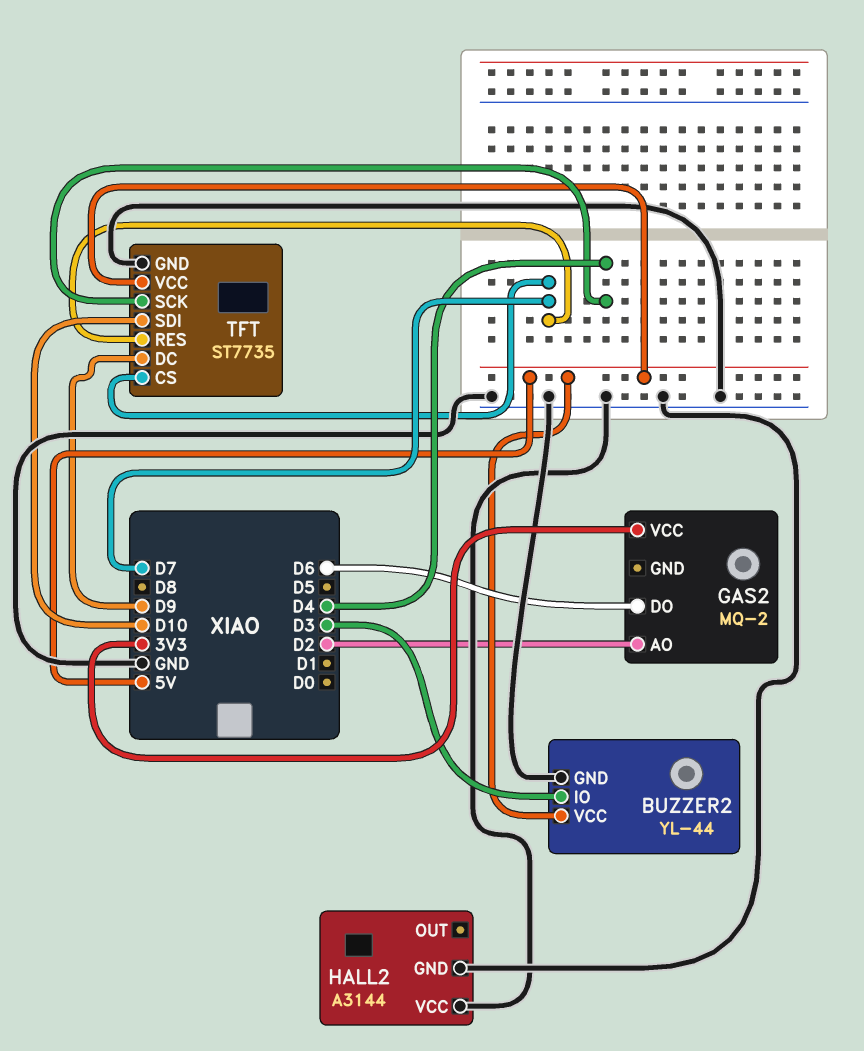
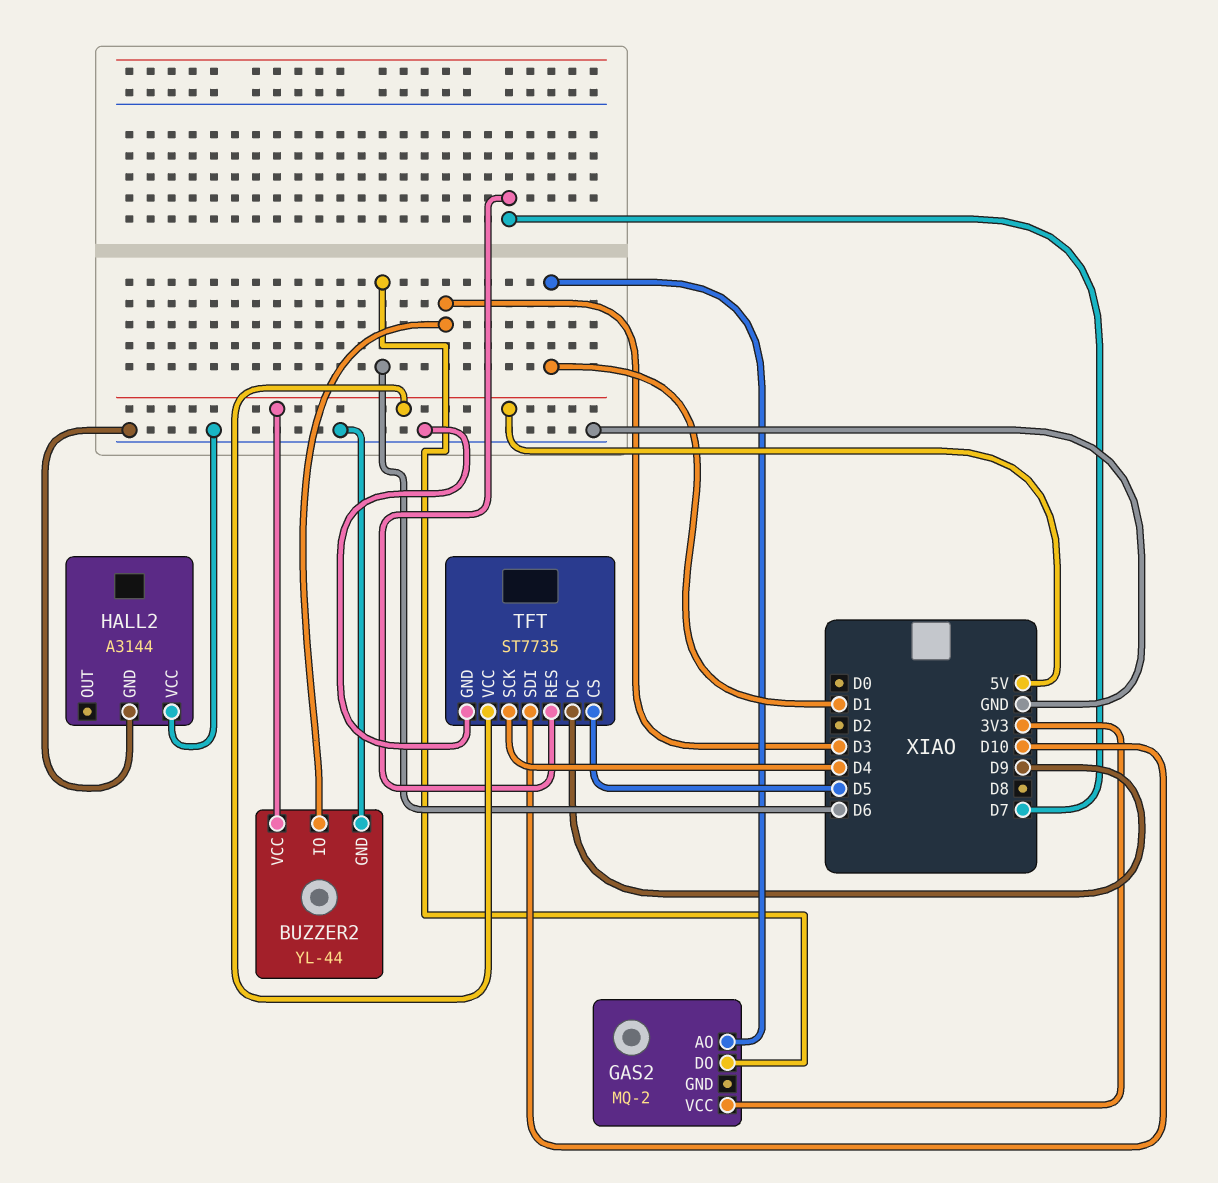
GAS2 pin AO: D2 -> D1
TFT pin CS: D7 -> D5

